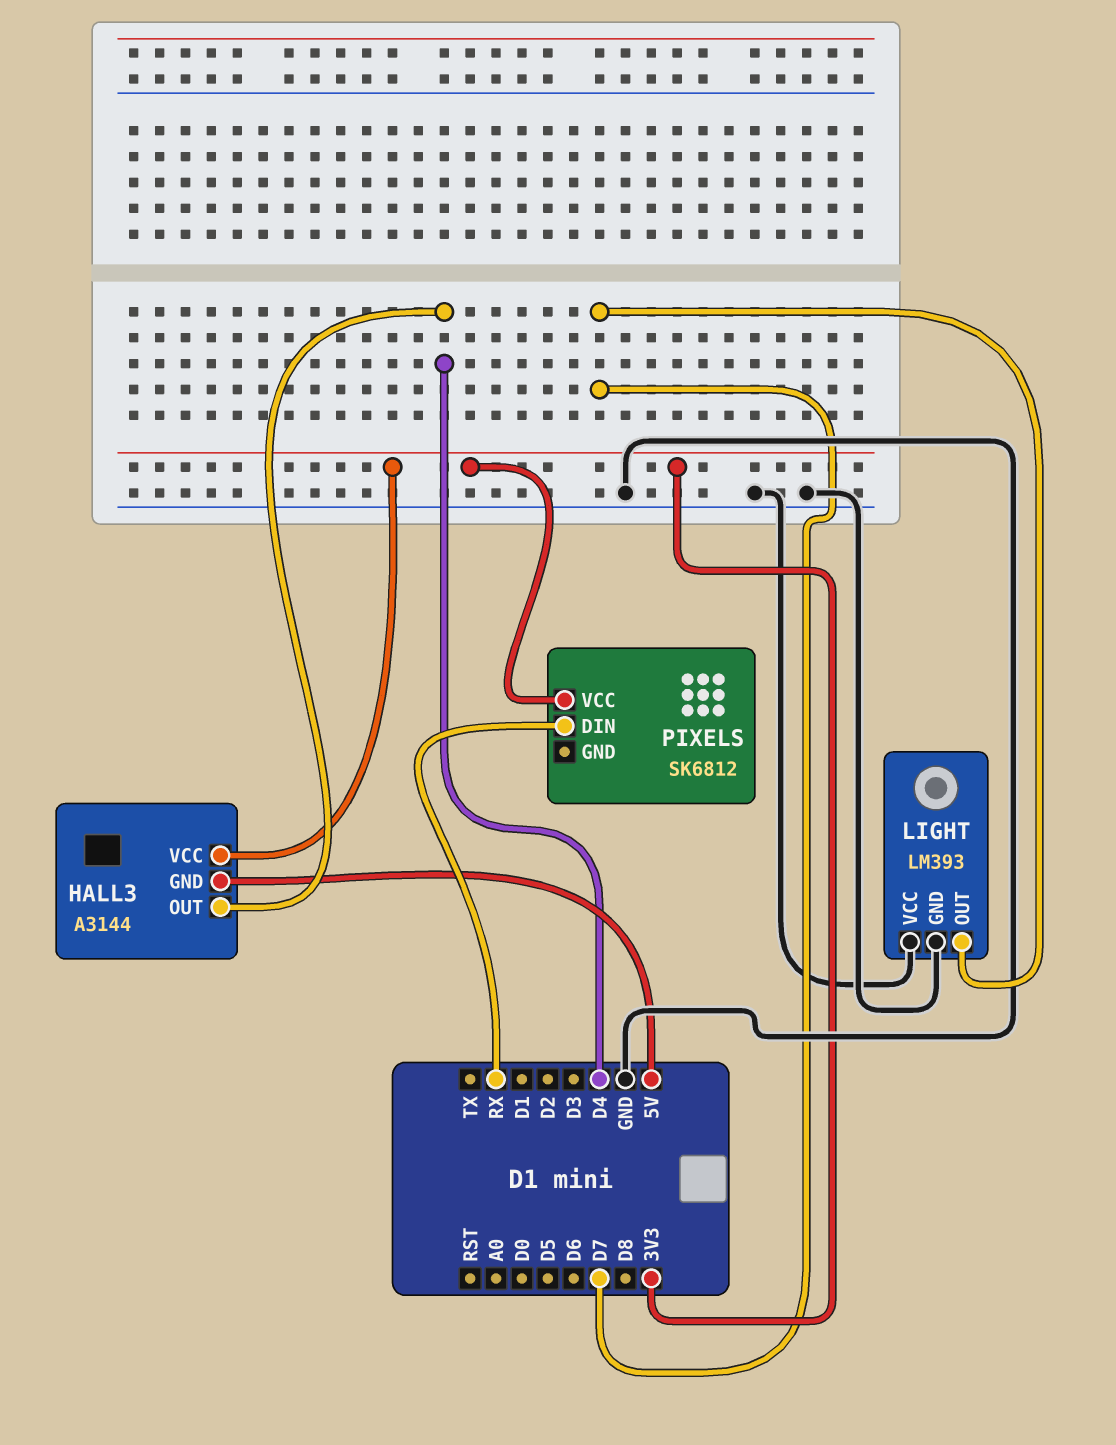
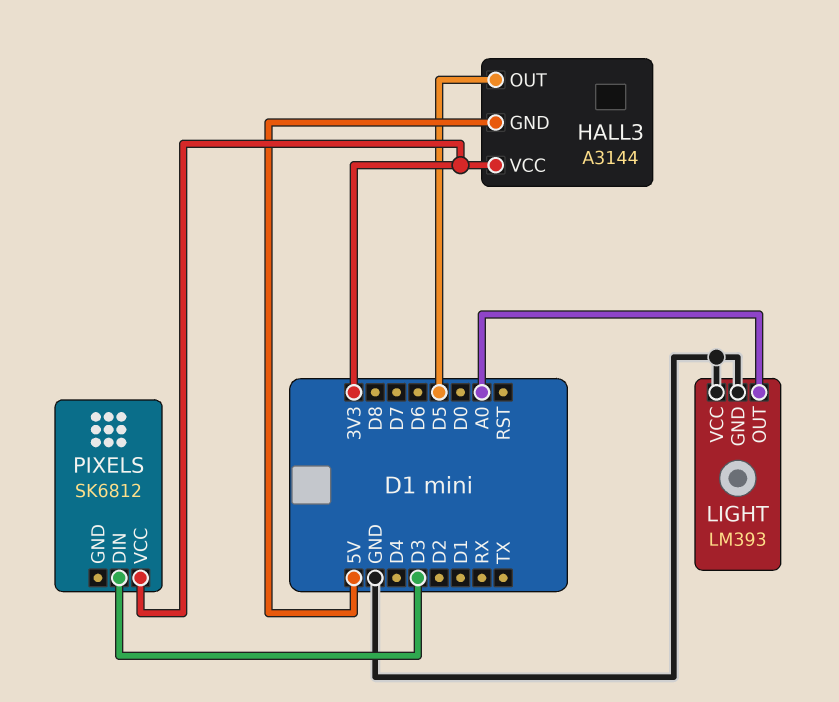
HALL3 pin OUT: D4 -> D5
LIGHT pin OUT: D7 -> A0
PIXELS pin DIN: RX -> D3

